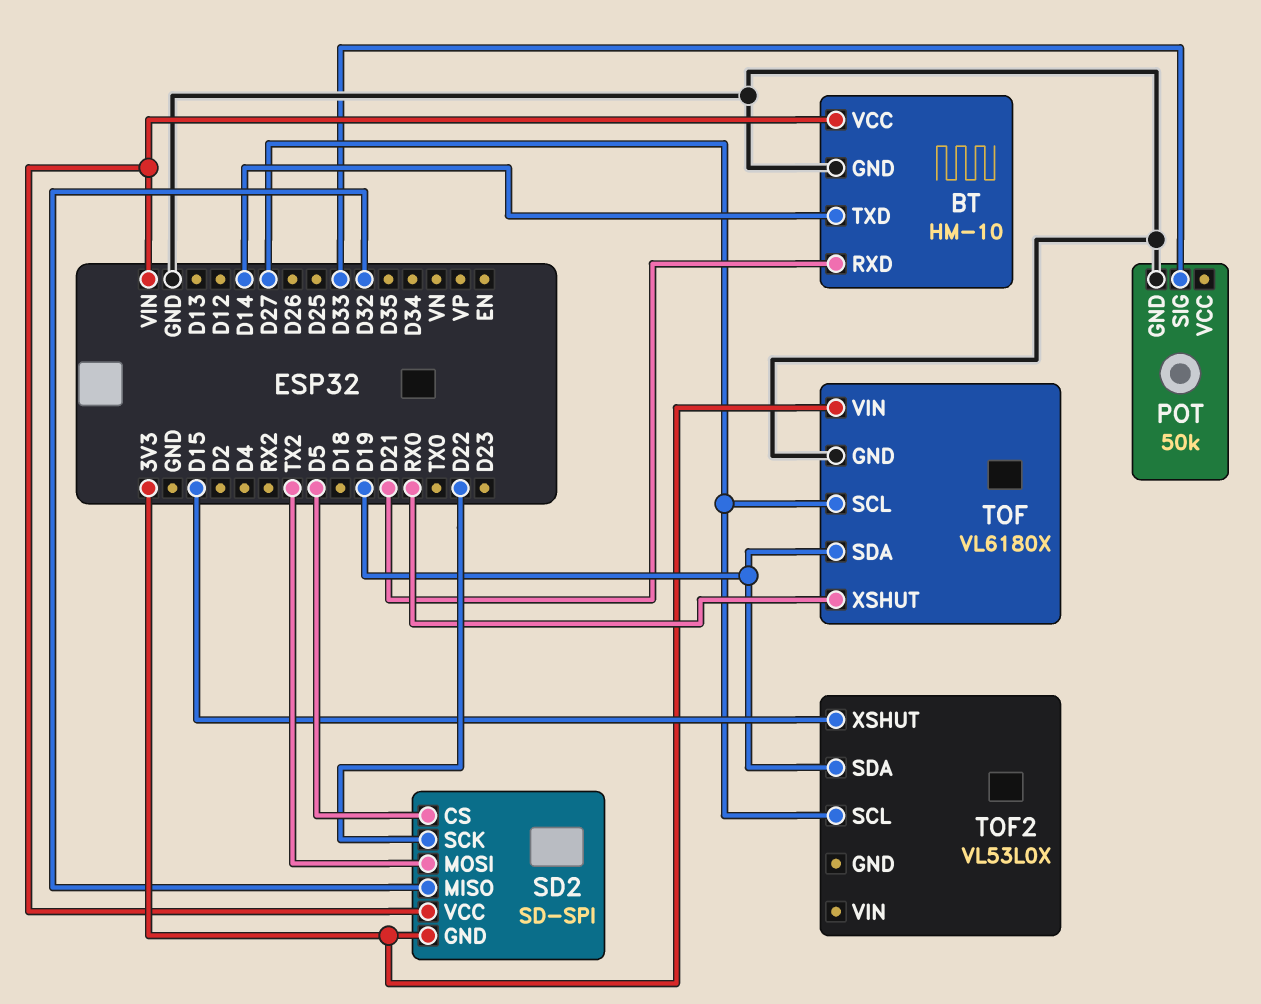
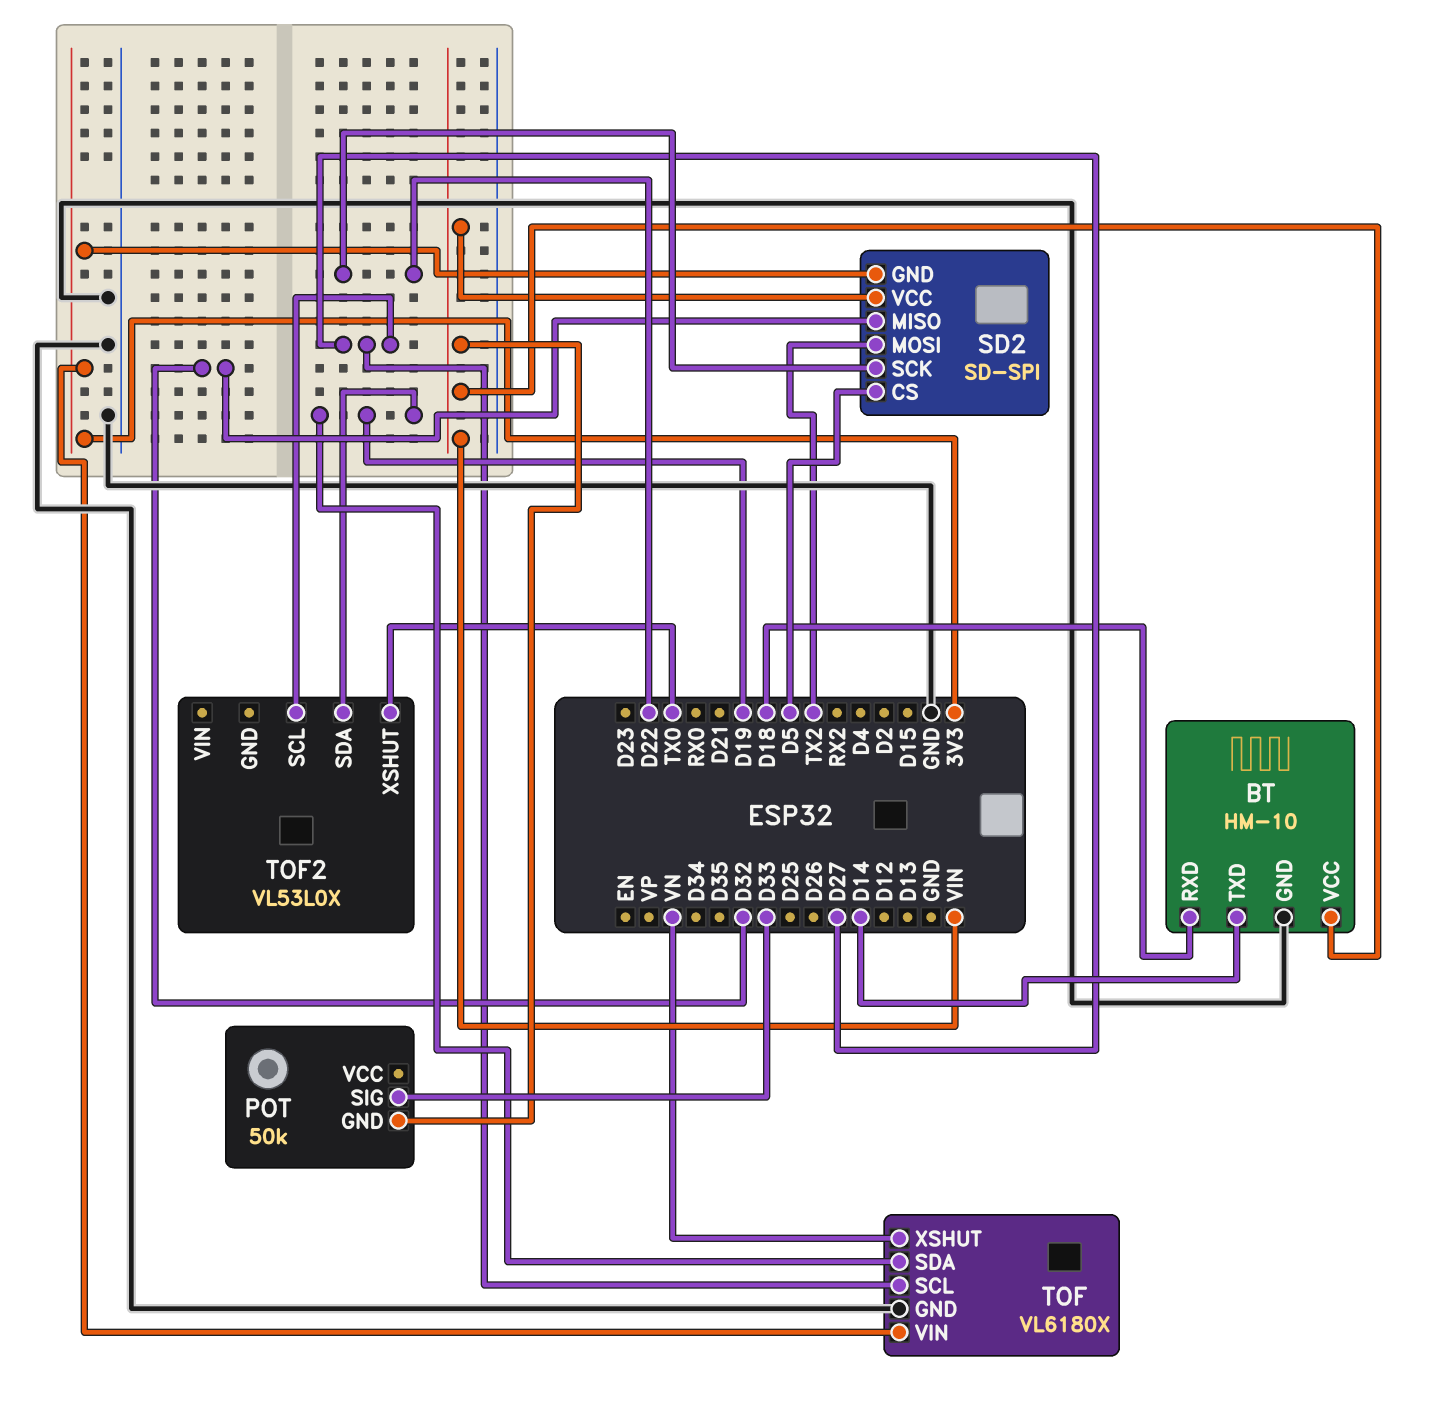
BT pin RXD: D21 -> D18
POT pin GND: GND -> VIN
TOF pin XSHUT: RX0 -> VN
TOF2 pin XSHUT: D15 -> TX0

